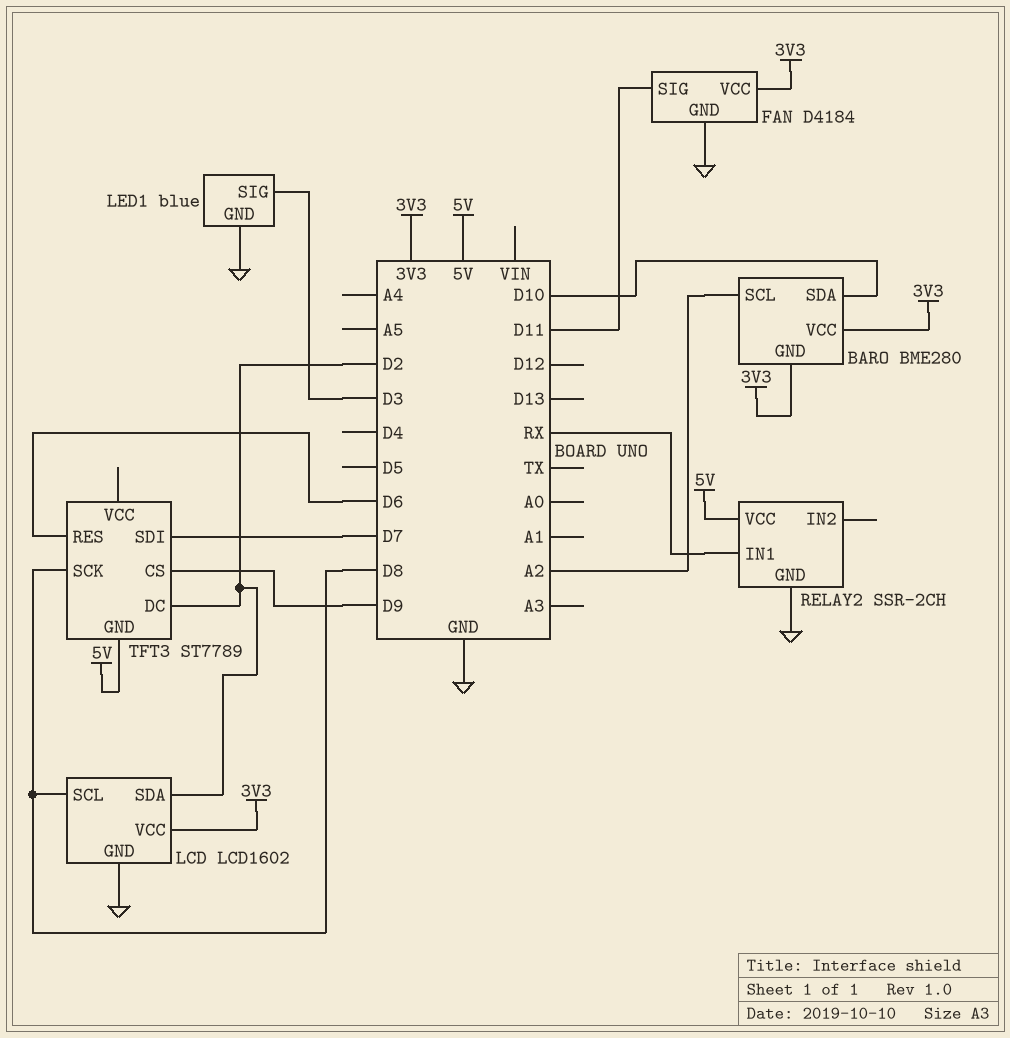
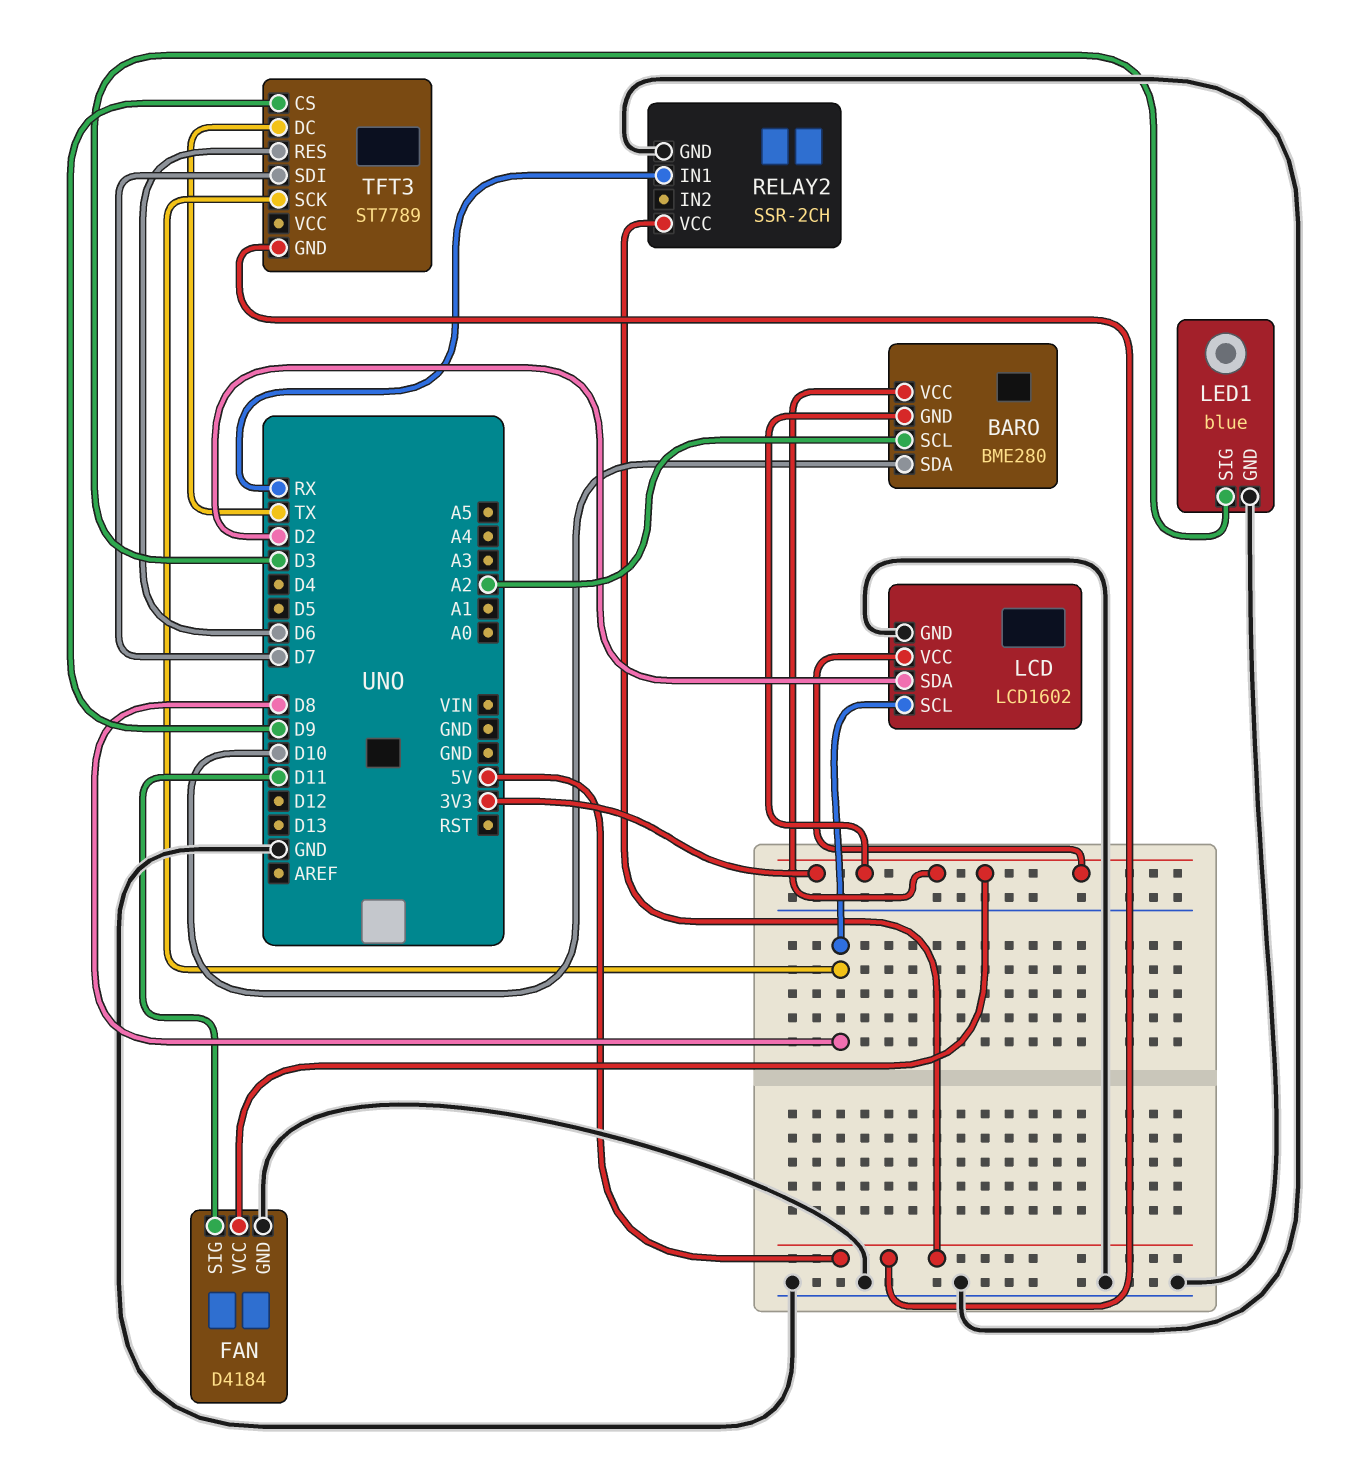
TFT3 pin DC: D2 -> TX

